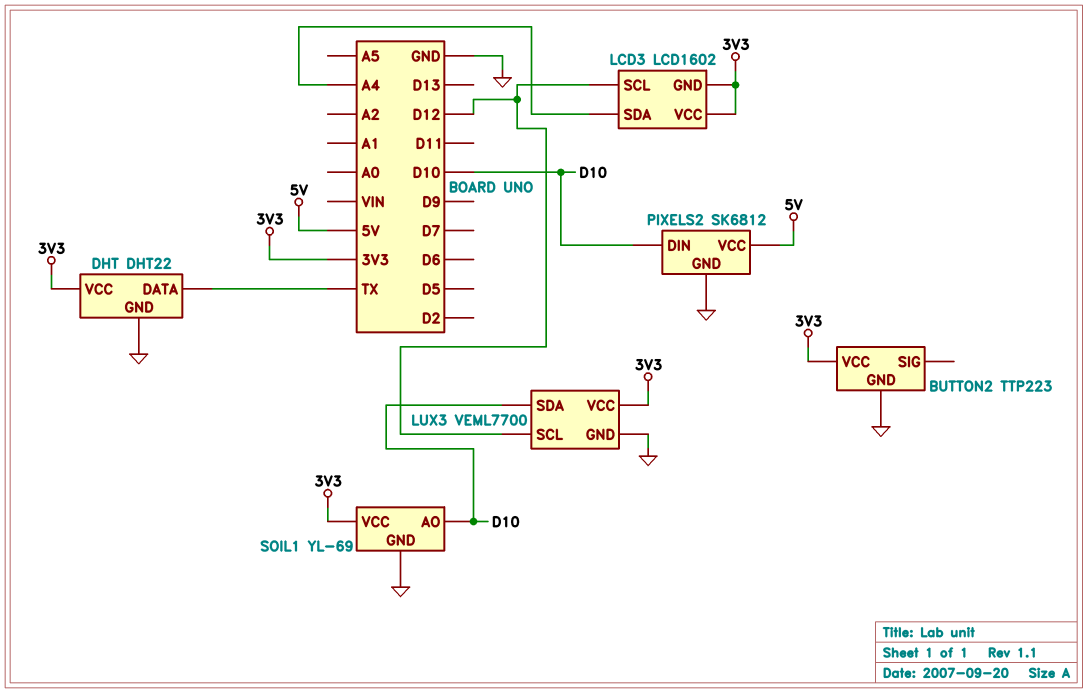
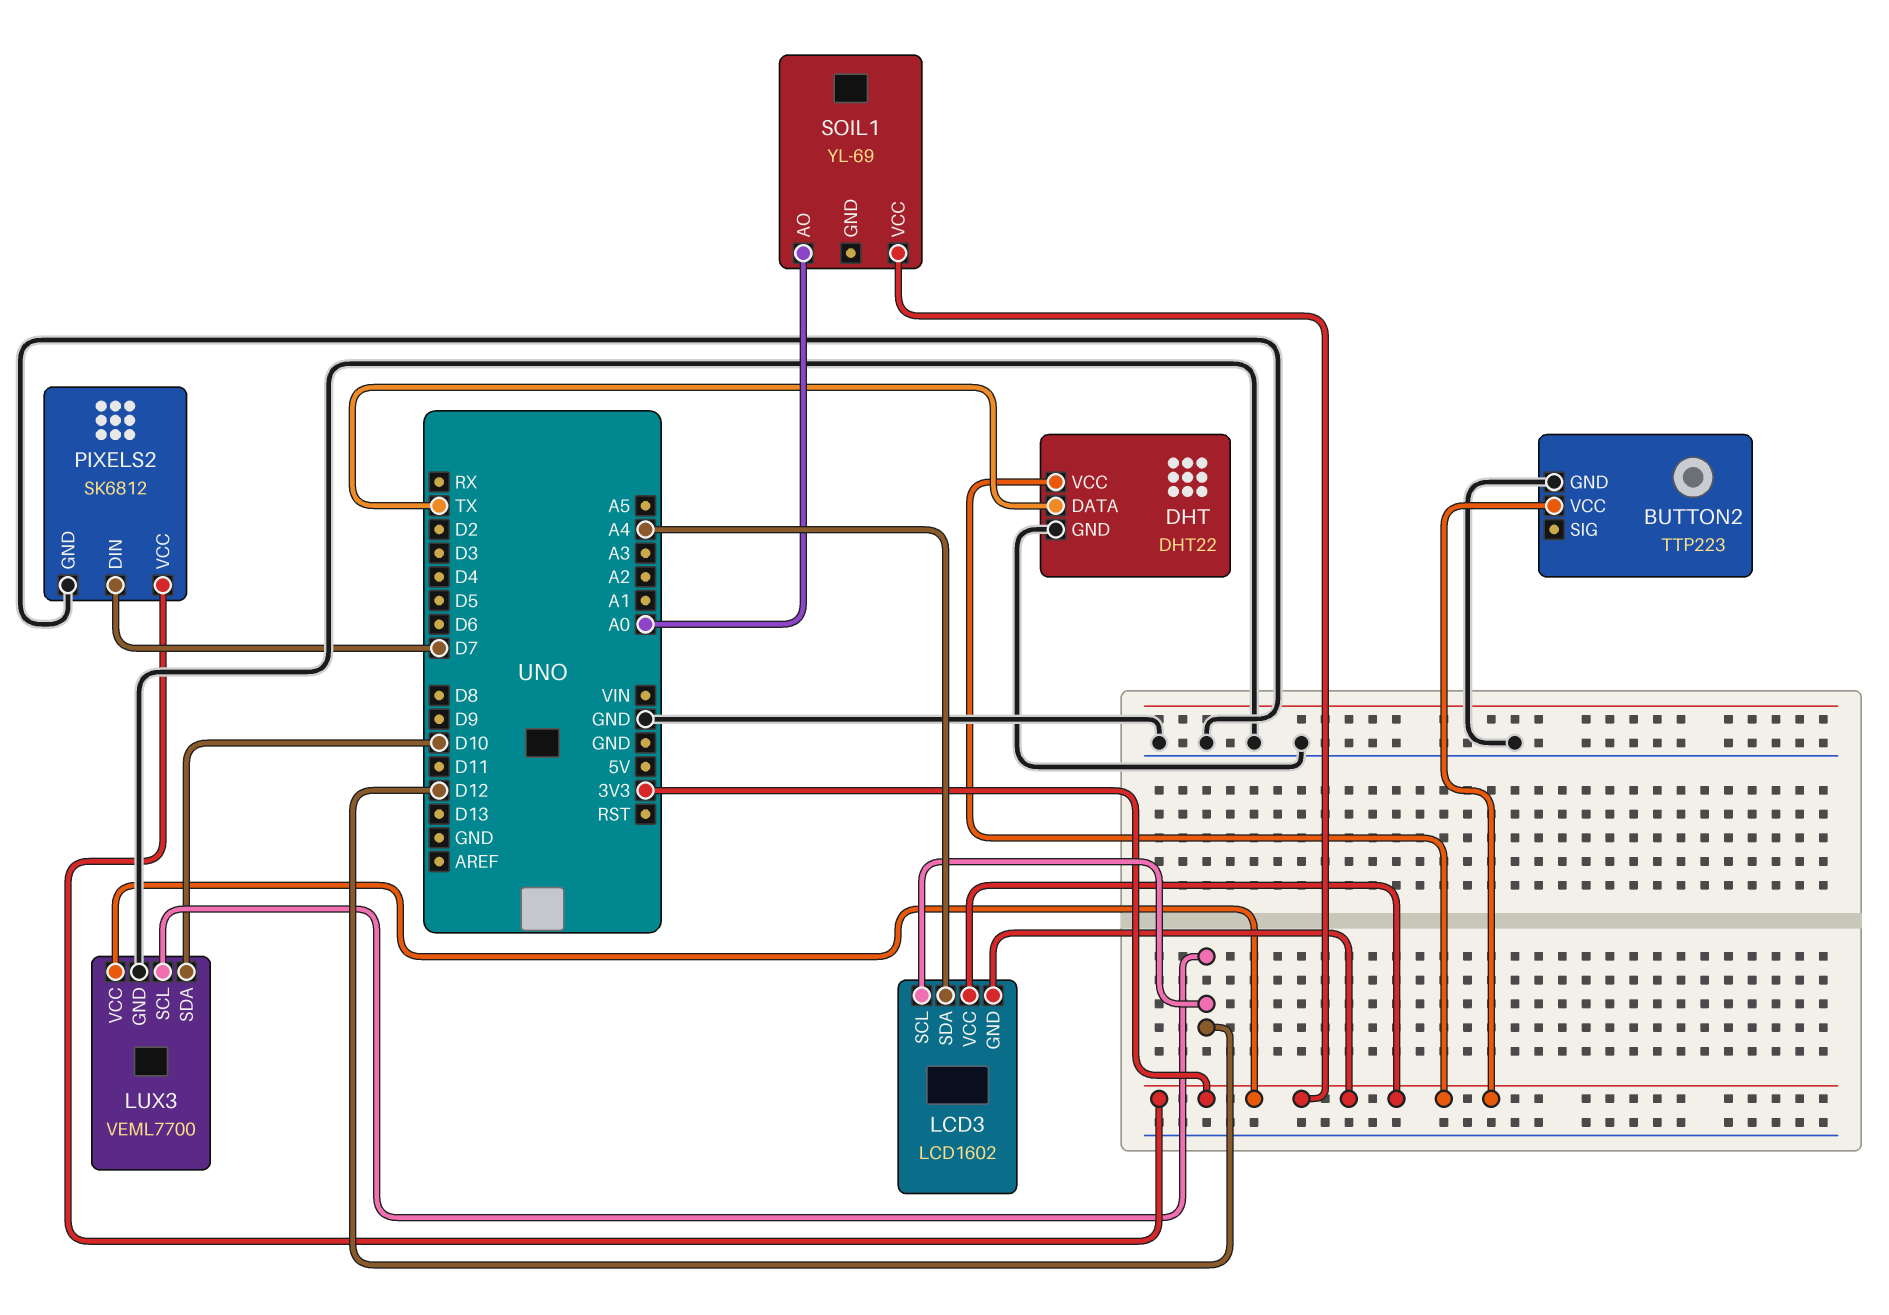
PIXELS2 pin DIN: D10 -> D7
PIXELS2 pin VCC: 5V -> 3V3
SOIL1 pin AO: D10 -> A0
SOIL1 pin GND: GND -> none

